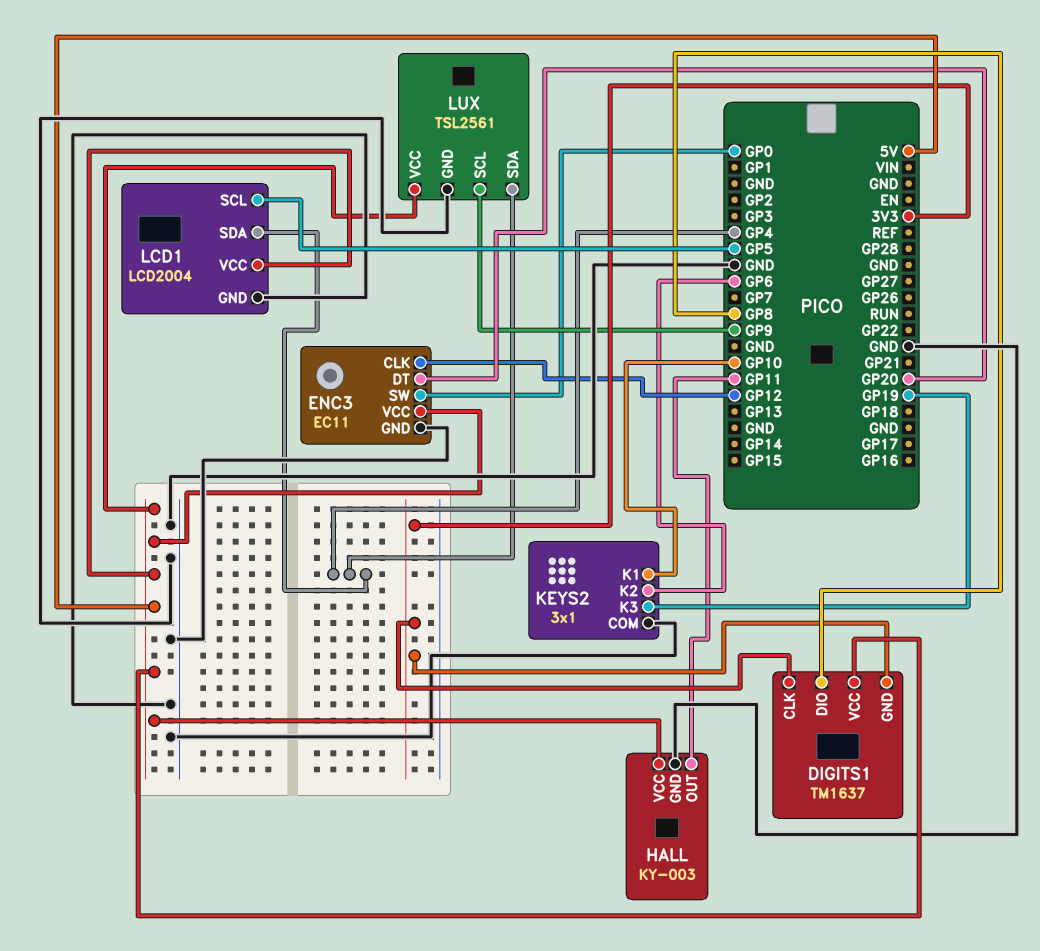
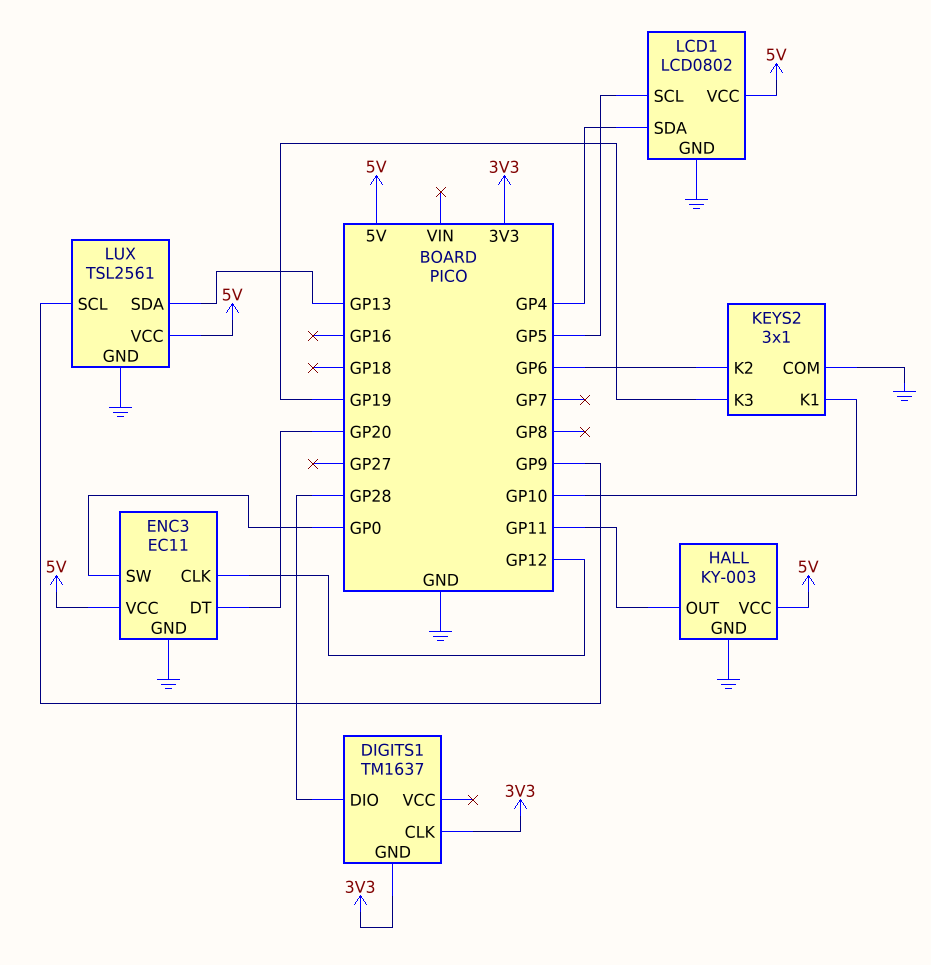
DIGITS1 pin DIO: GP8 -> GP28
DIGITS1 pin VCC: 5V -> none
LCD1: LCD2004 -> LCD0802
LUX pin SDA: GP4 -> GP13

